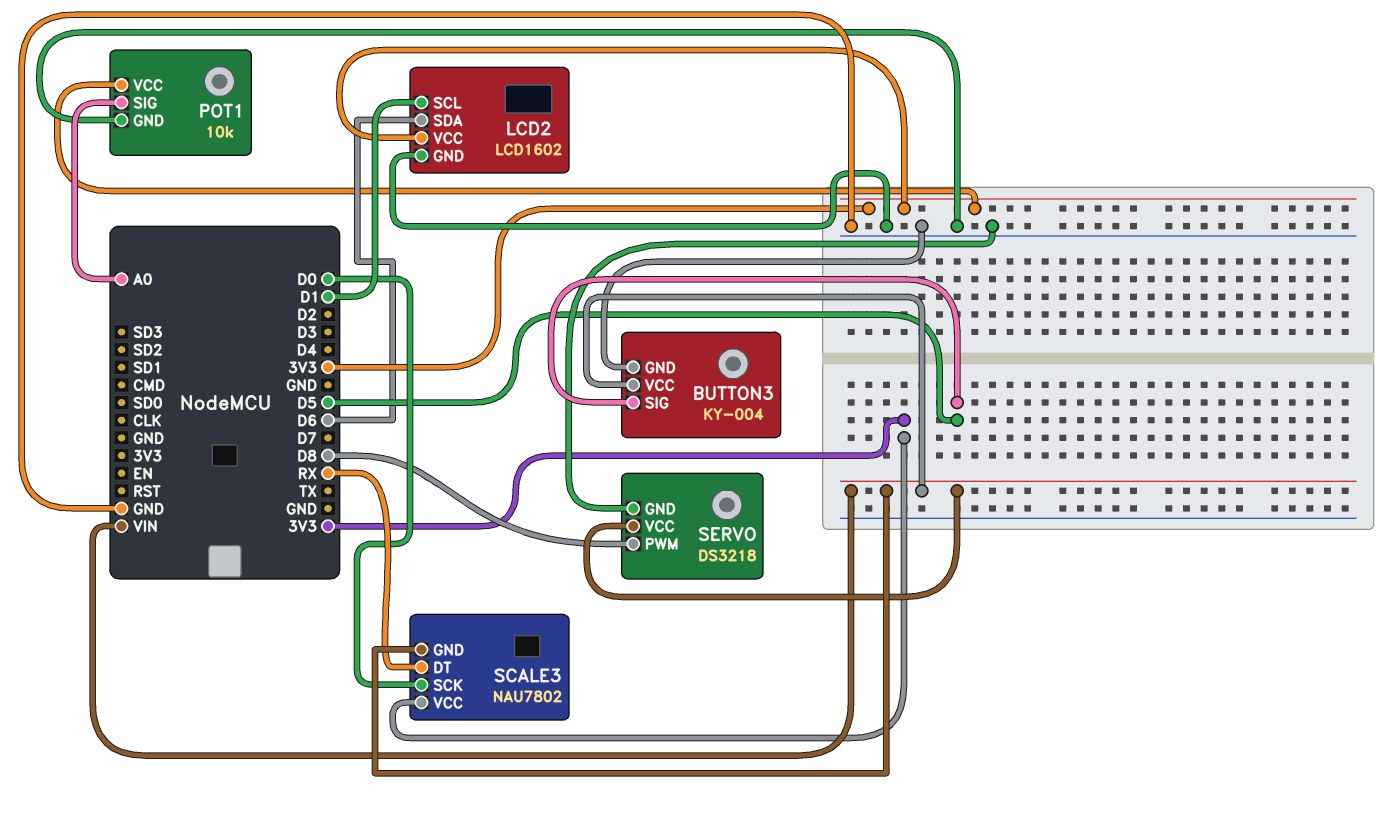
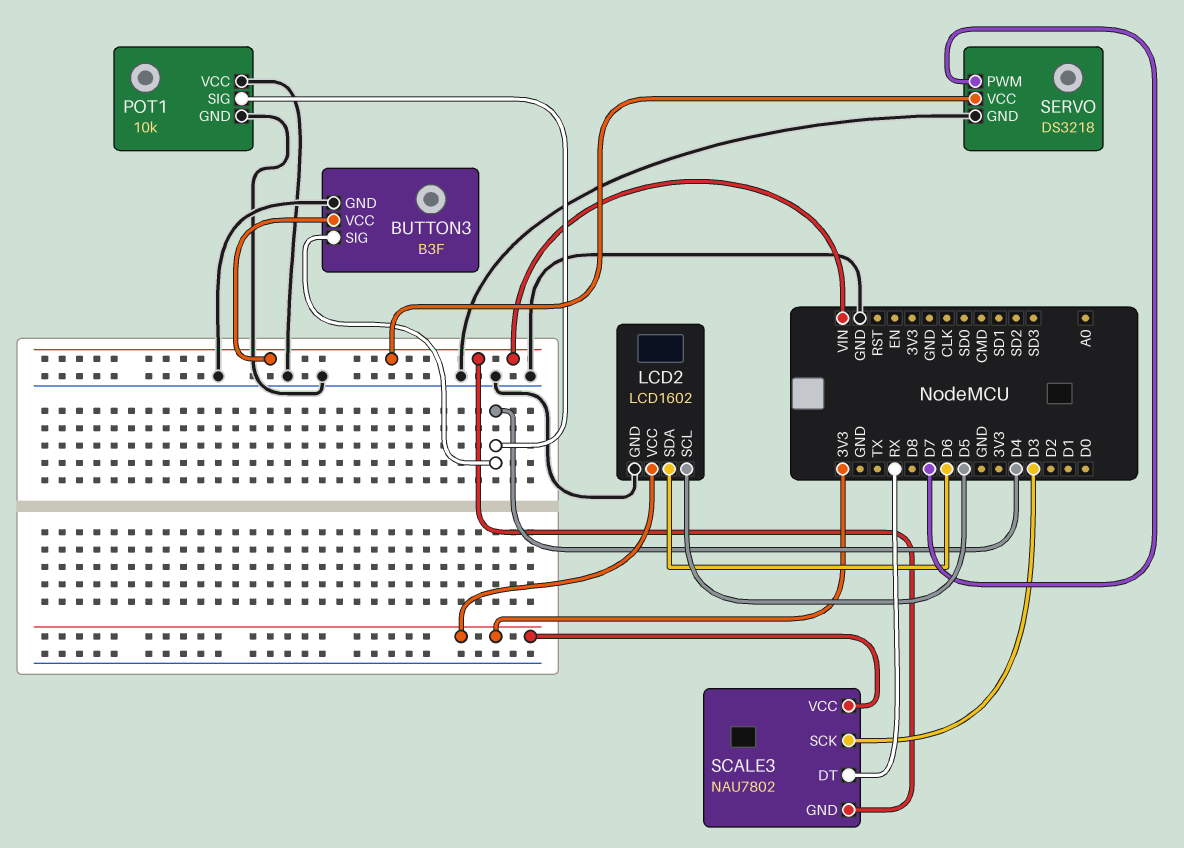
BUTTON3: KY-004 -> B3F
BUTTON3 pin SIG: D5 -> D4
LCD2 pin SCL: D1 -> D5
POT1 pin SIG: A0 -> D4
POT1 pin VCC: 3V3 -> GND
SCALE3 pin SCK: D0 -> D3
SERVO pin PWM: D8 -> D7

